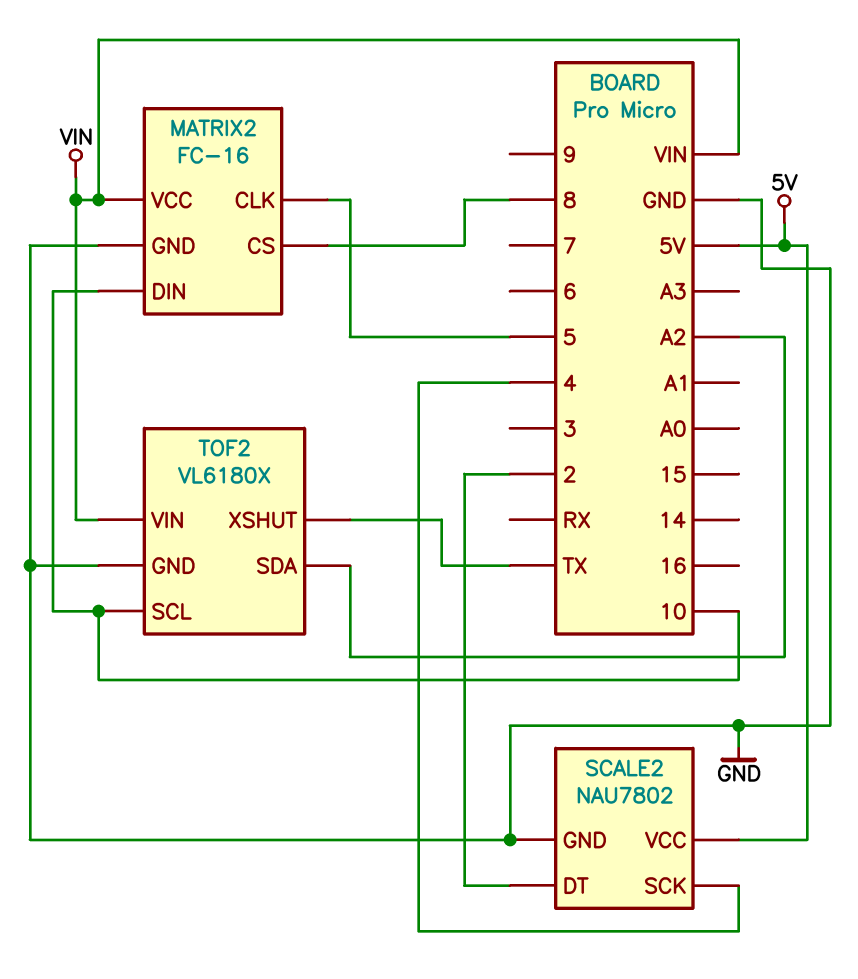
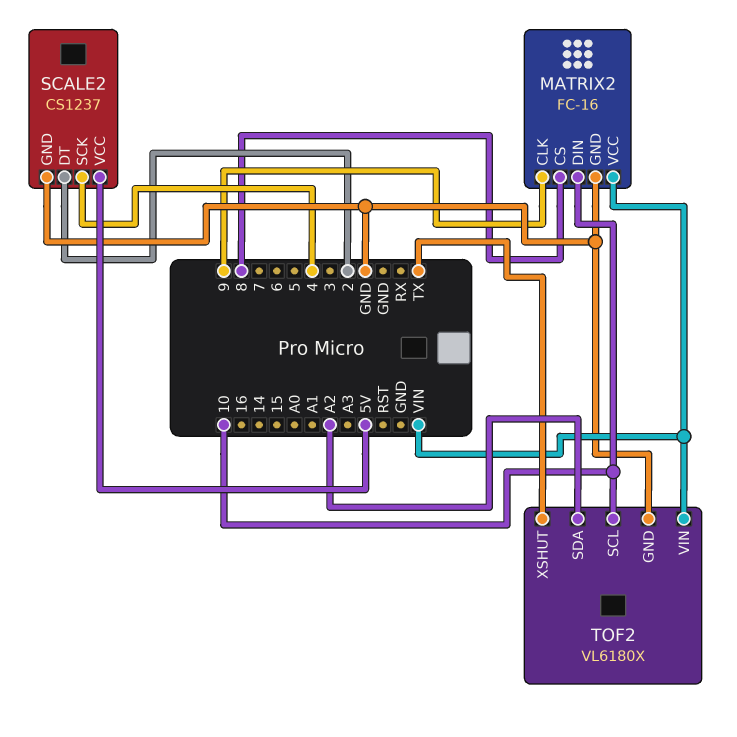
MATRIX2 pin CLK: 5 -> 9
SCALE2: NAU7802 -> CS1237

